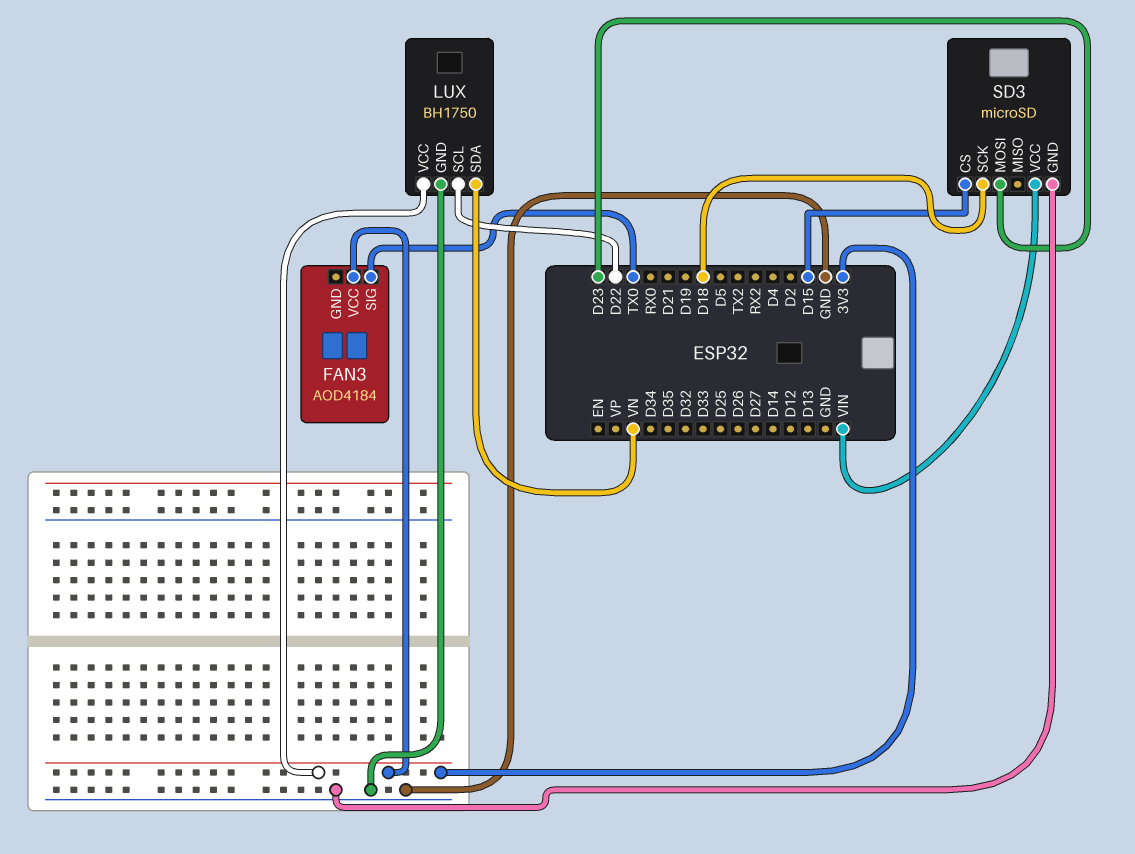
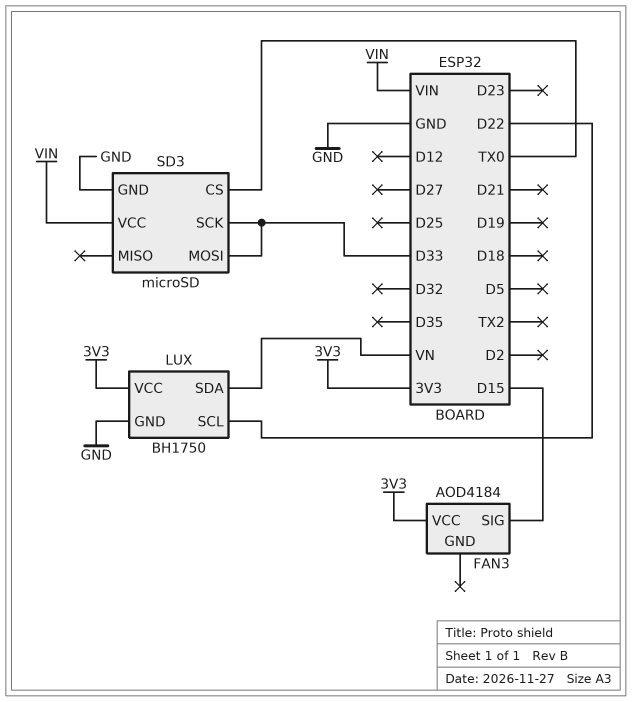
FAN3 pin SIG: TX0 -> D15
SD3 pin CS: D15 -> TX0
SD3 pin MOSI: D23 -> D33
SD3 pin SCK: D18 -> D33

